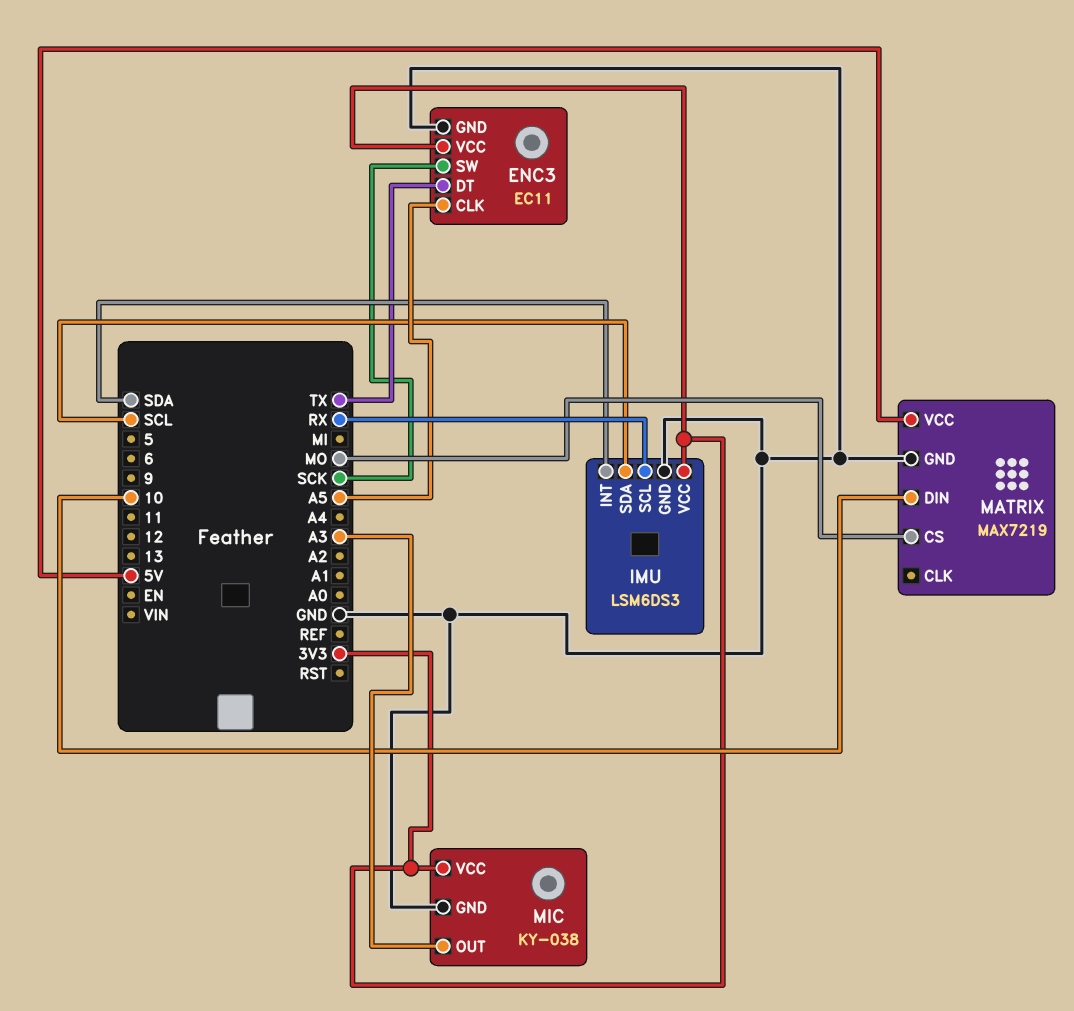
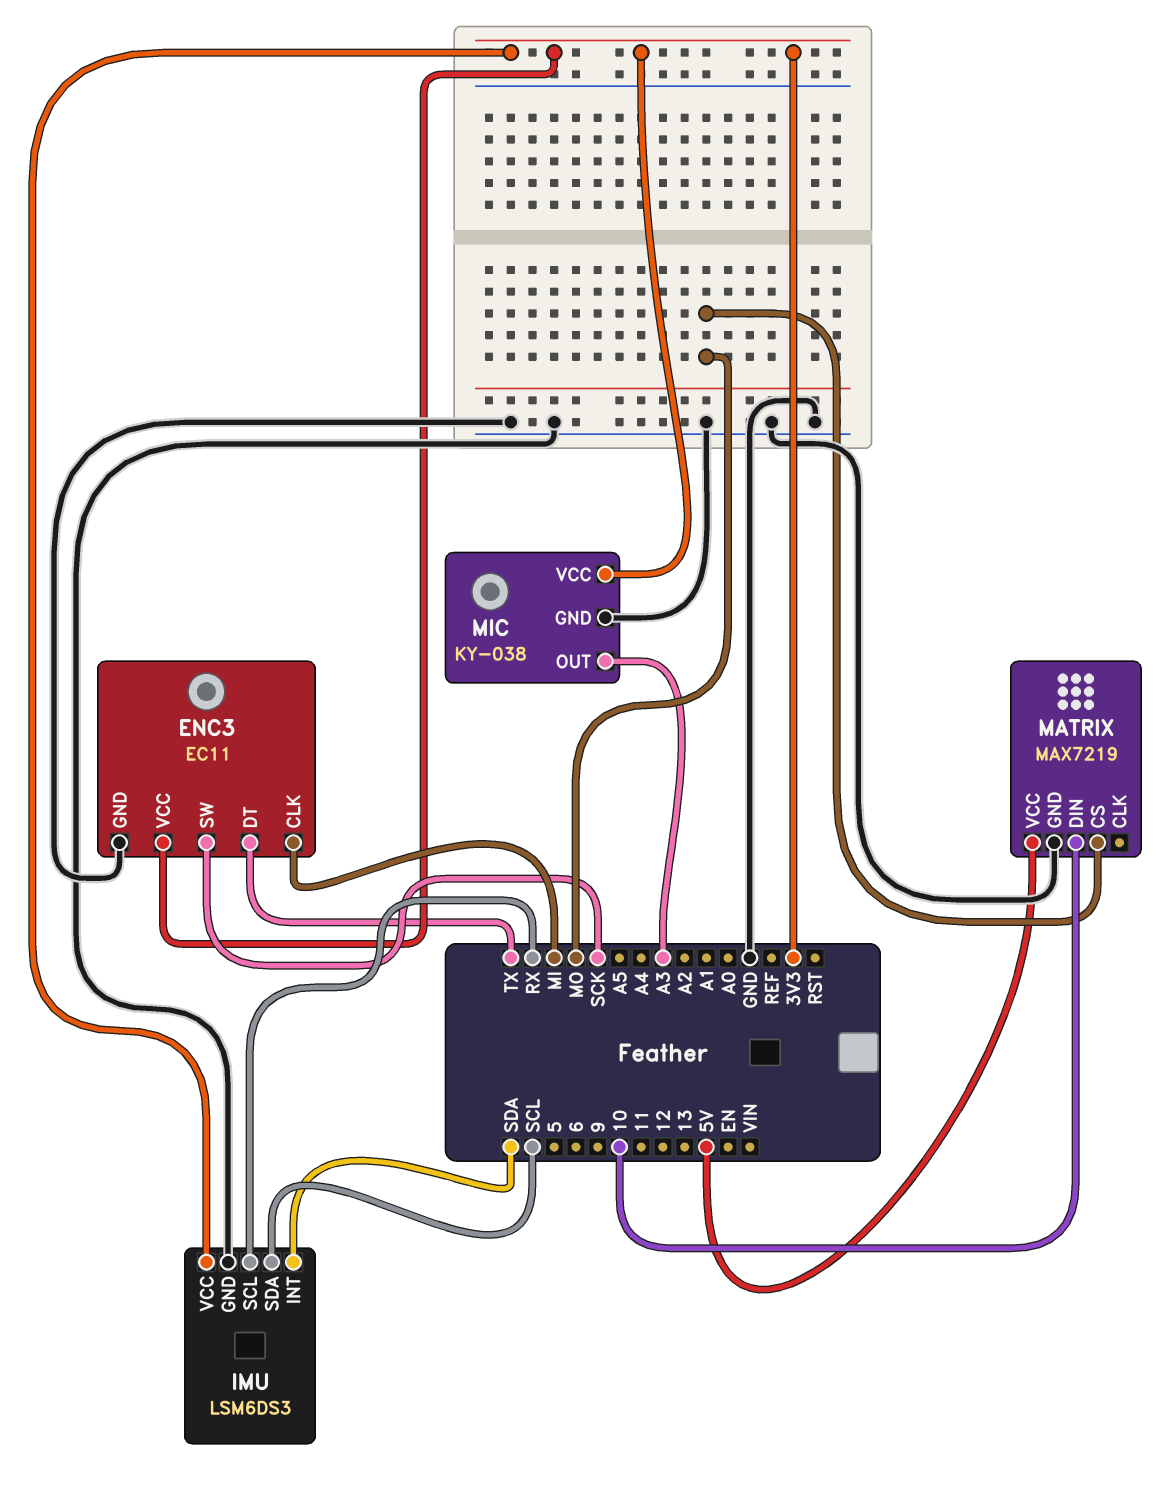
ENC3 pin CLK: A5 -> MI

